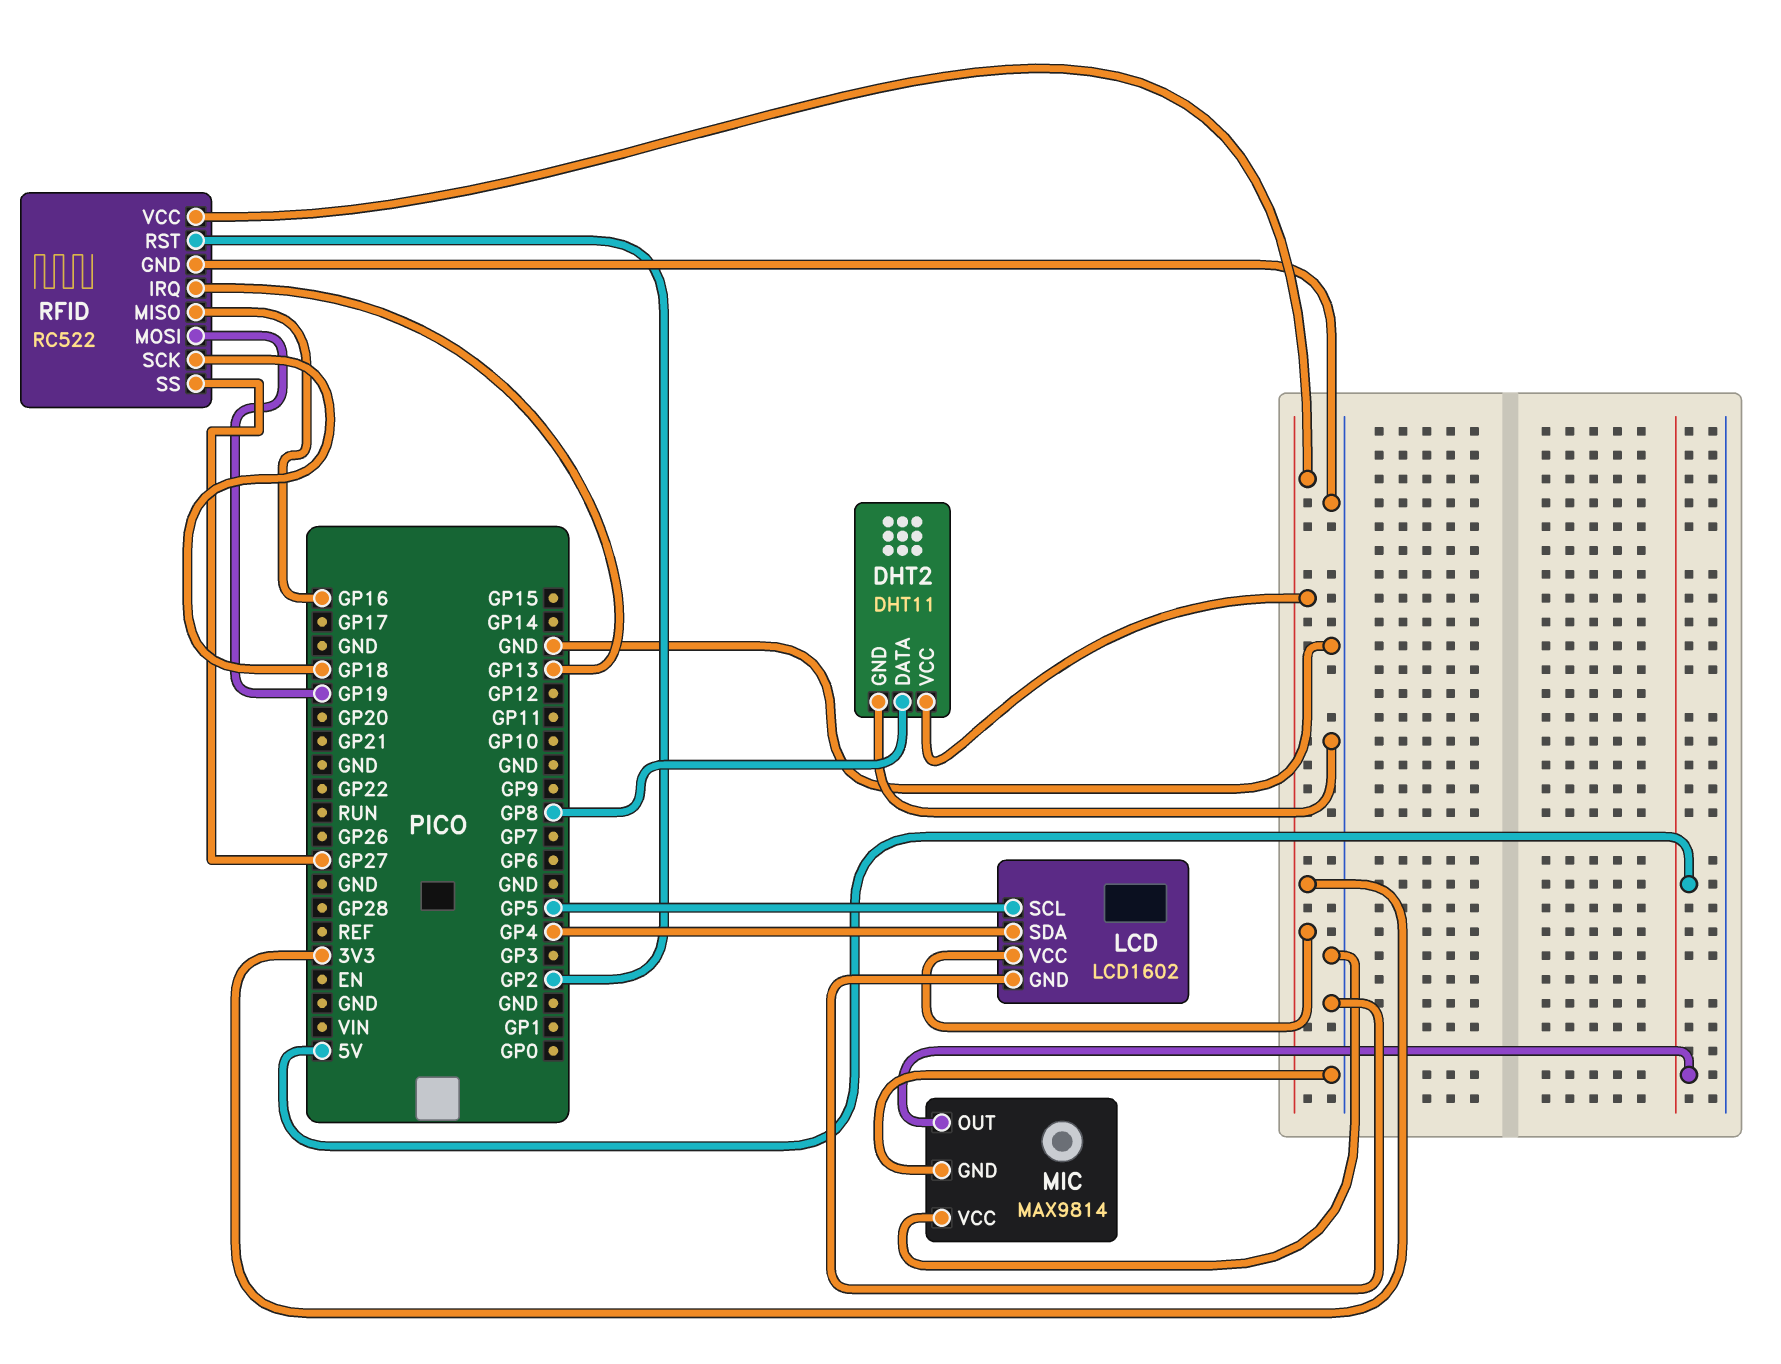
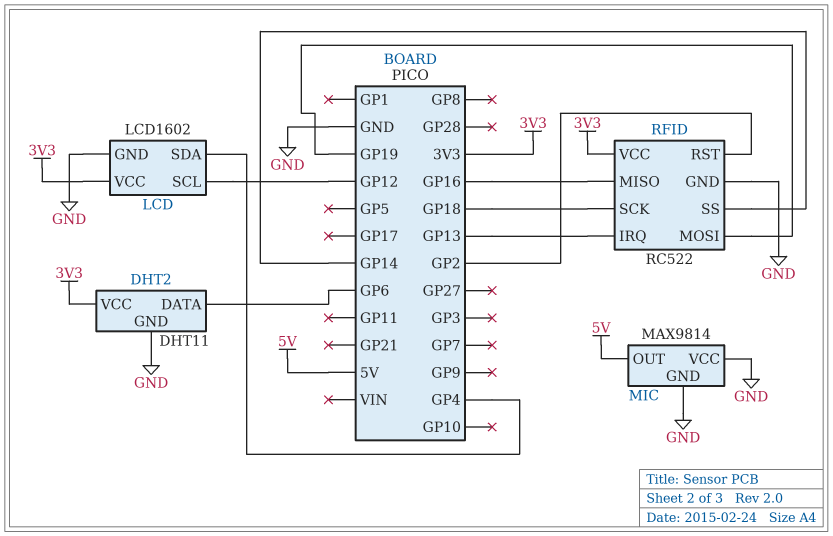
DHT2 pin DATA: GP8 -> GP6
LCD pin SCL: GP5 -> GP12
RFID pin SS: GP27 -> GP14

